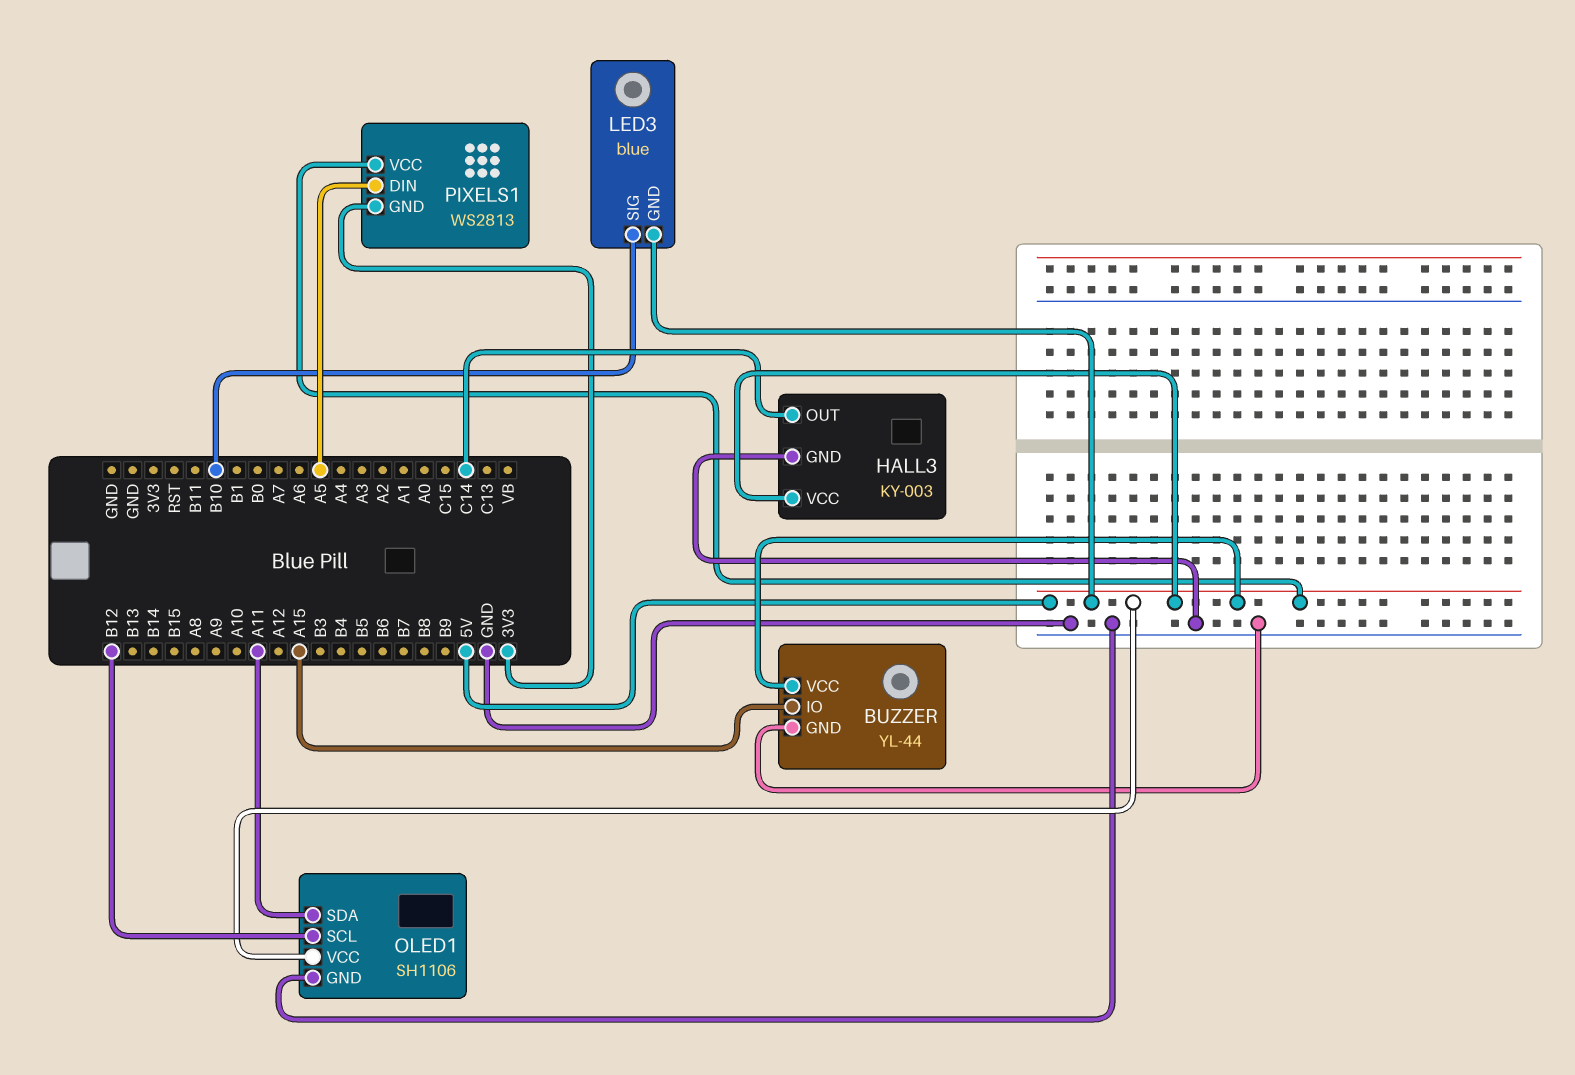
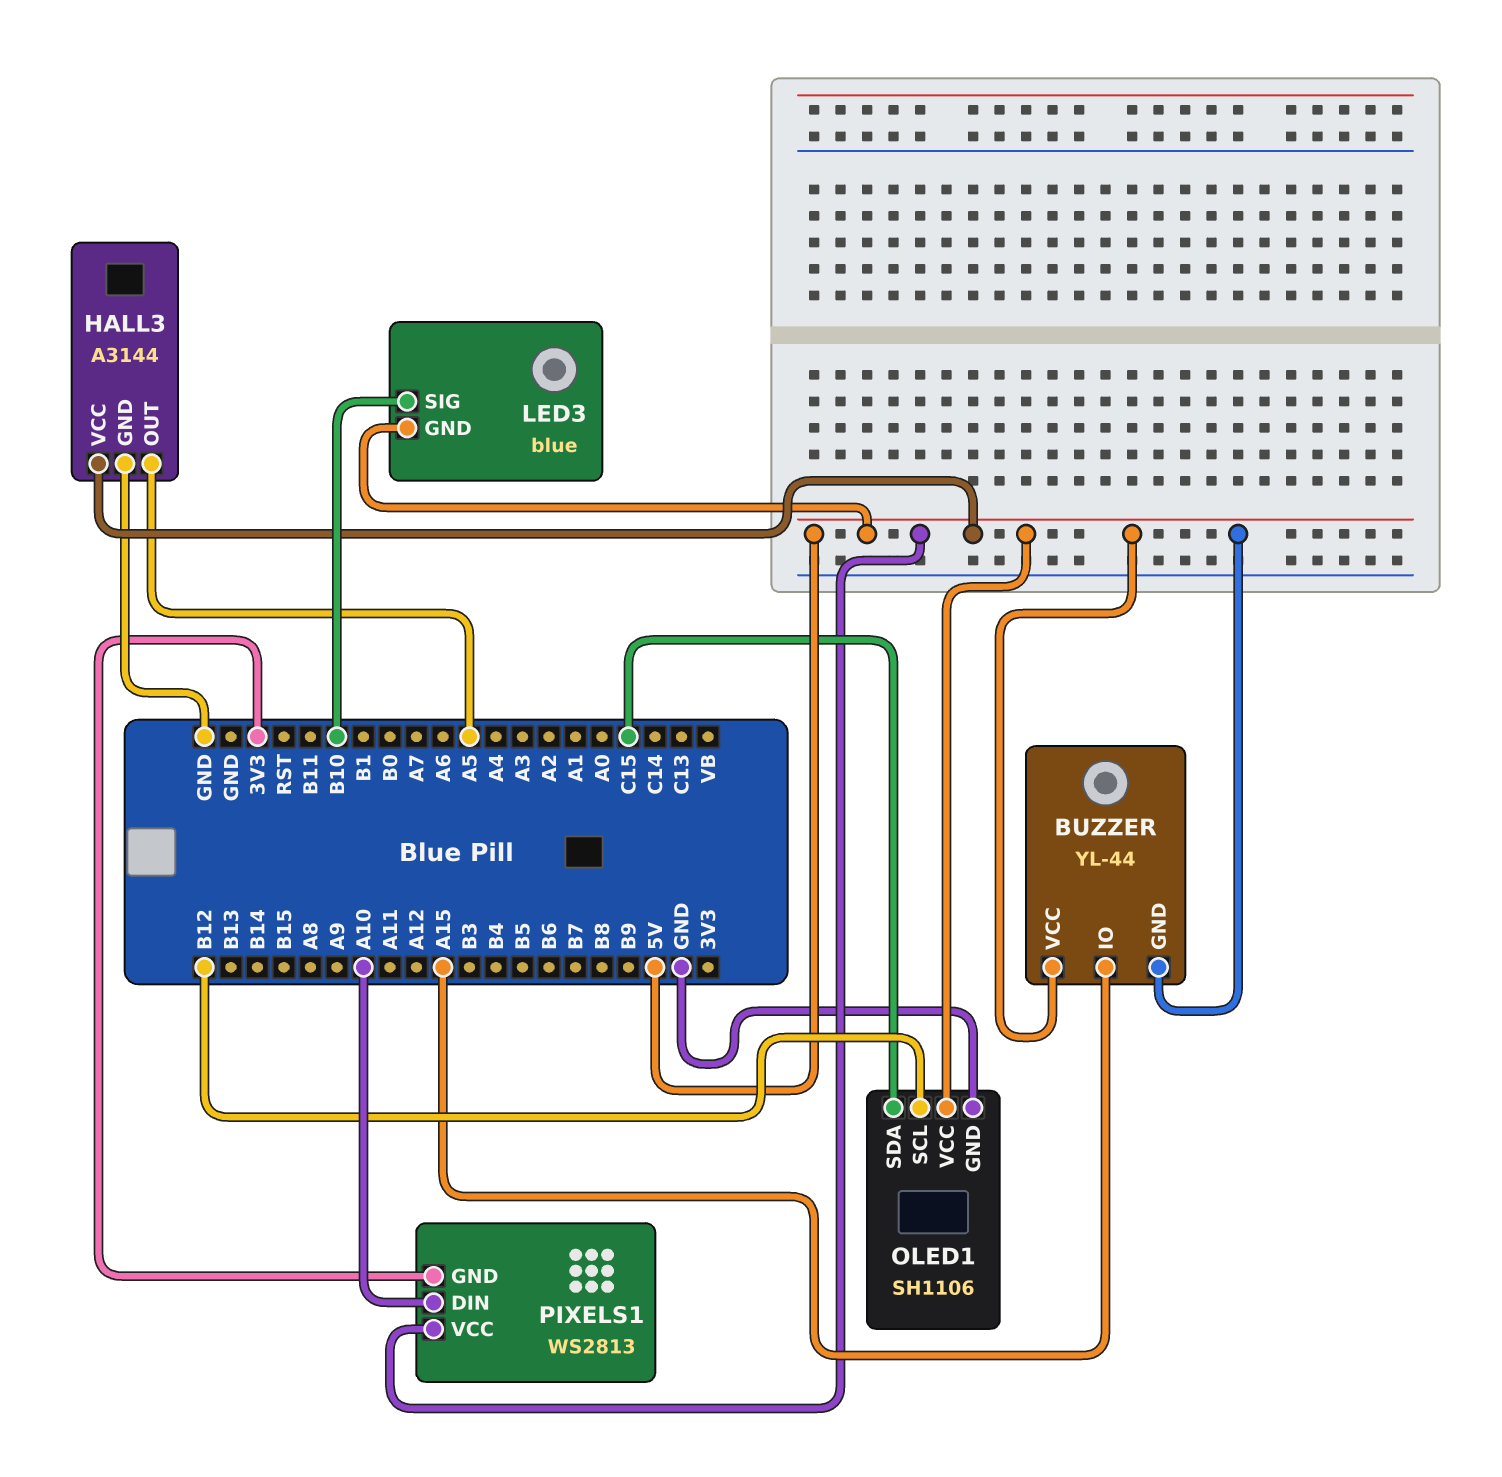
BUZZER pin GND: GND -> 5V
HALL3: KY-003 -> A3144
HALL3 pin OUT: C14 -> A5
OLED1 pin SDA: A11 -> C15
PIXELS1 pin DIN: A5 -> A10

